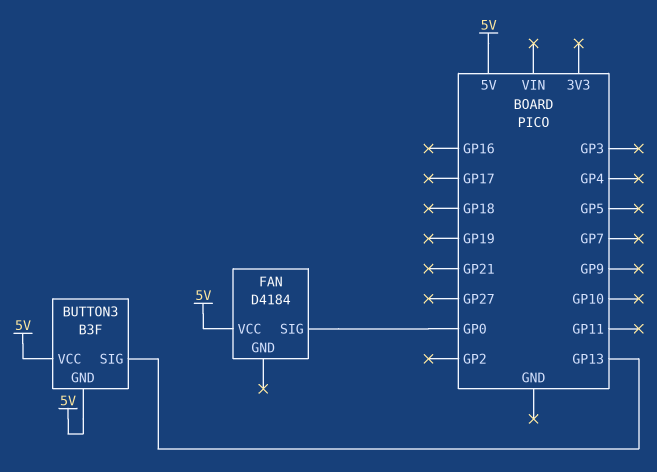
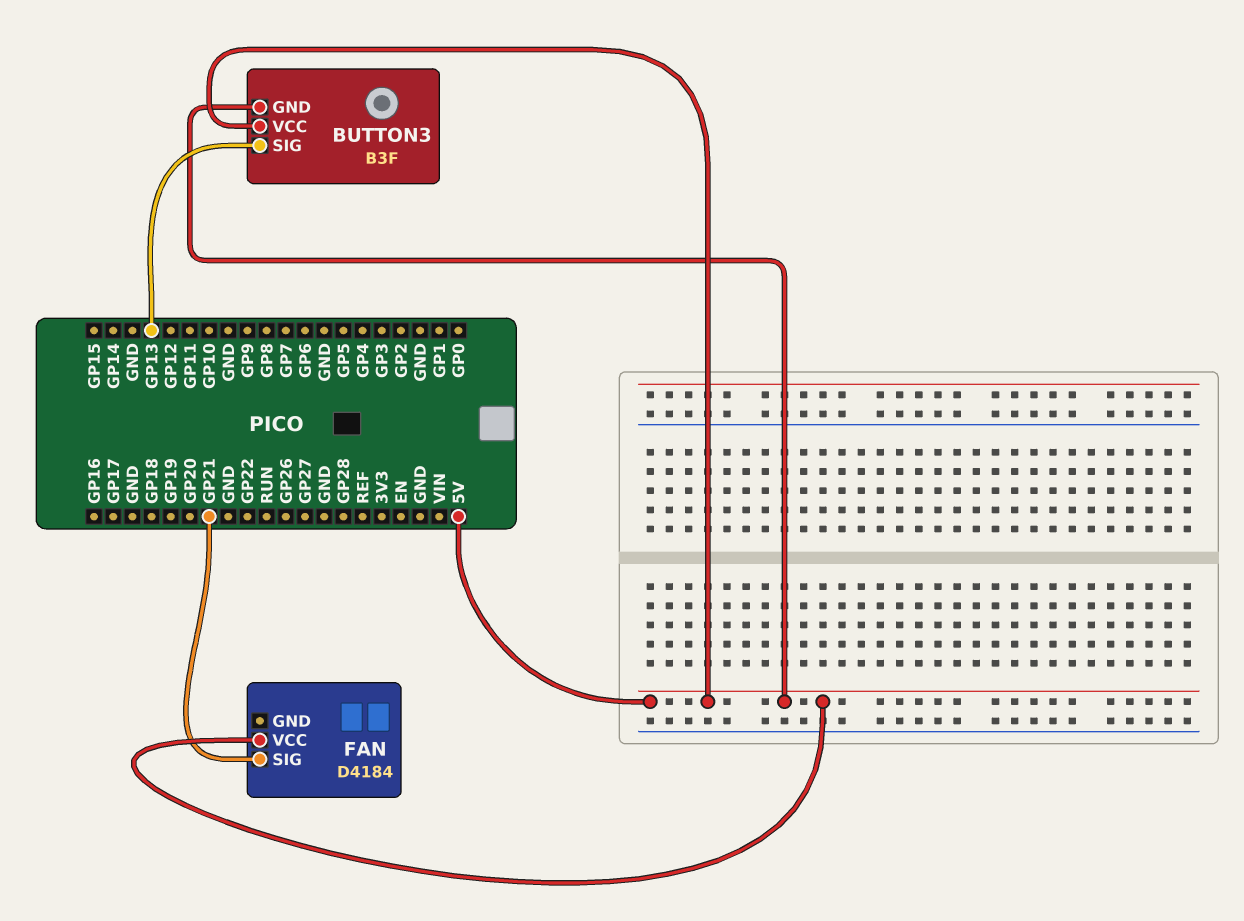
FAN pin SIG: GP0 -> GP21

